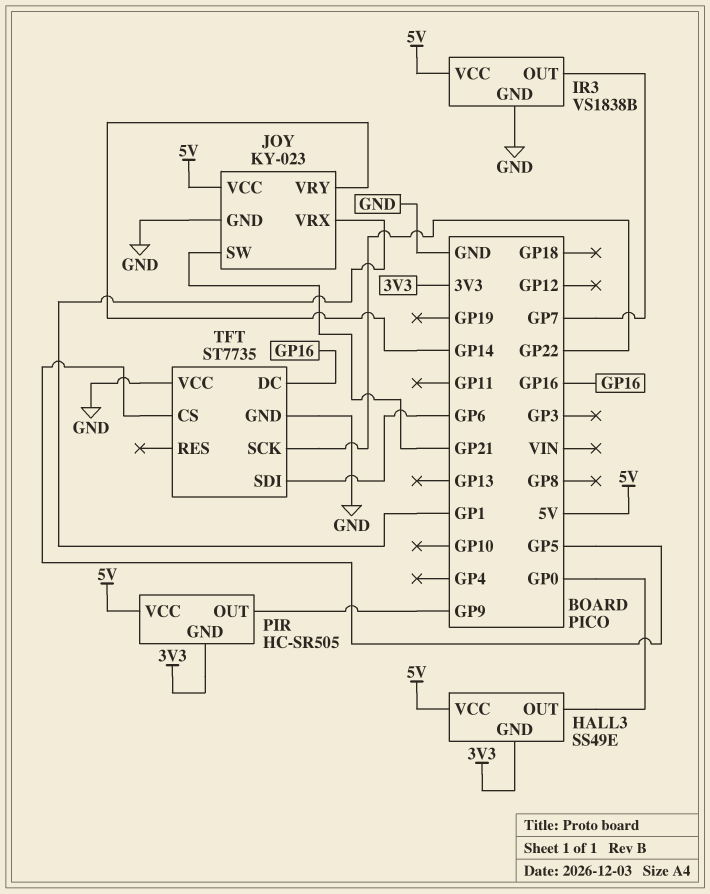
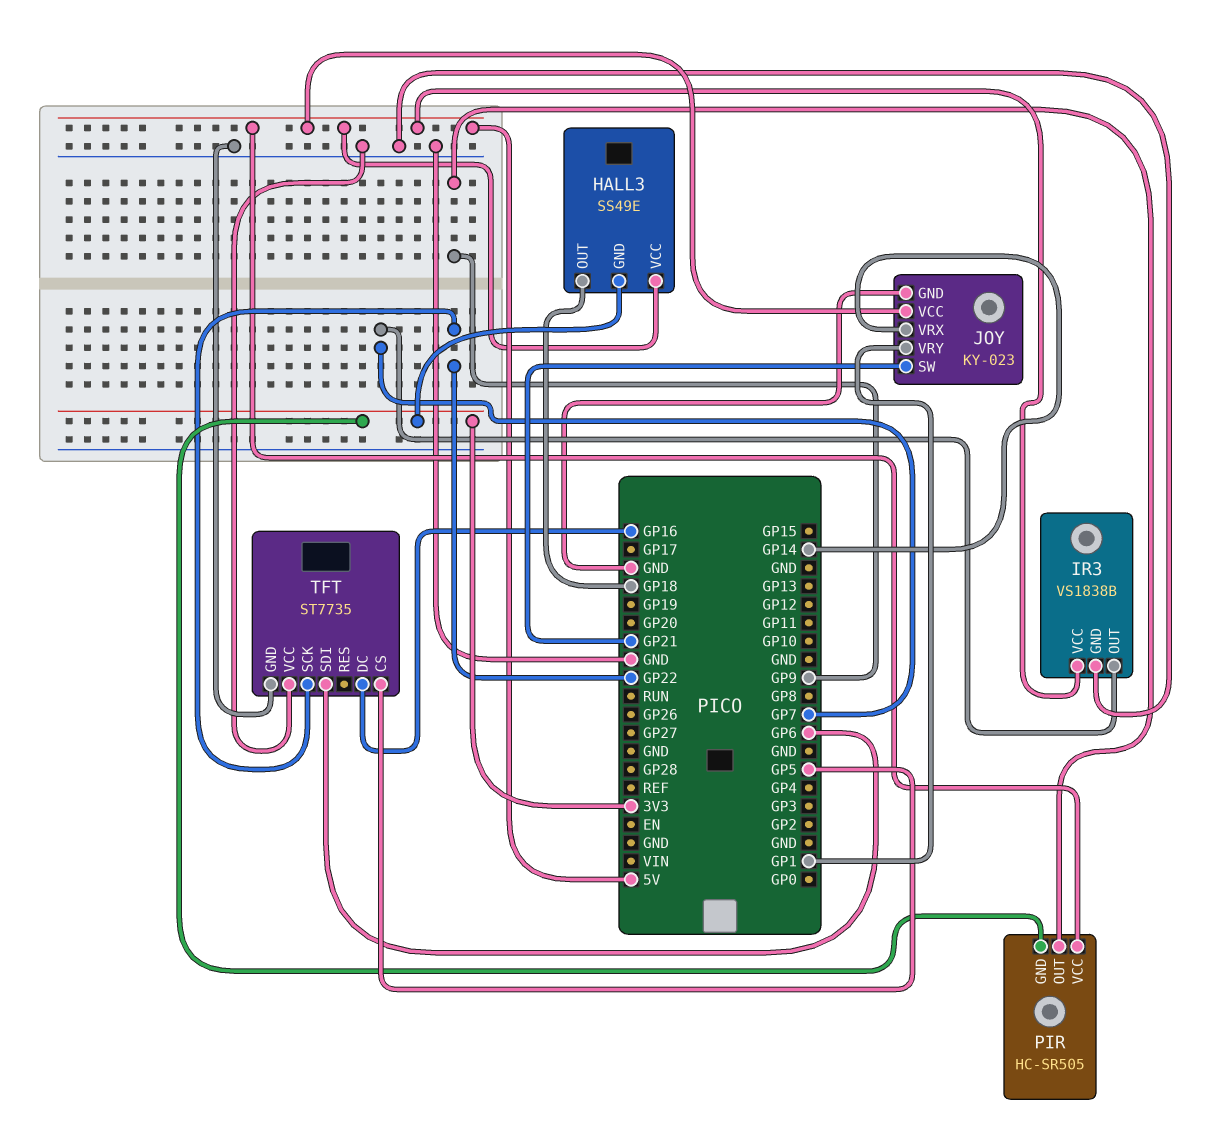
HALL3 pin OUT: GP0 -> GP18
JOY pin VRX: GP1 -> GP14
JOY pin VRY: GP14 -> GP1

